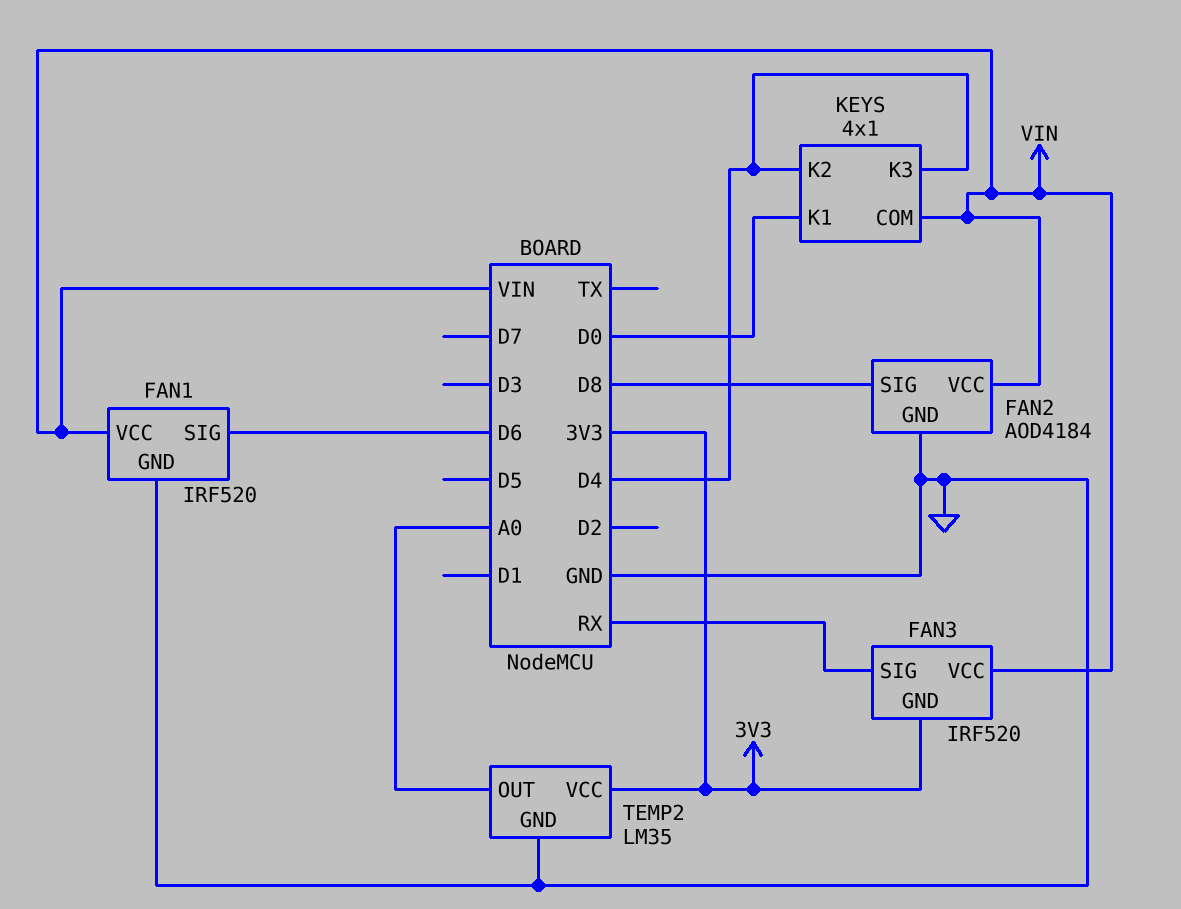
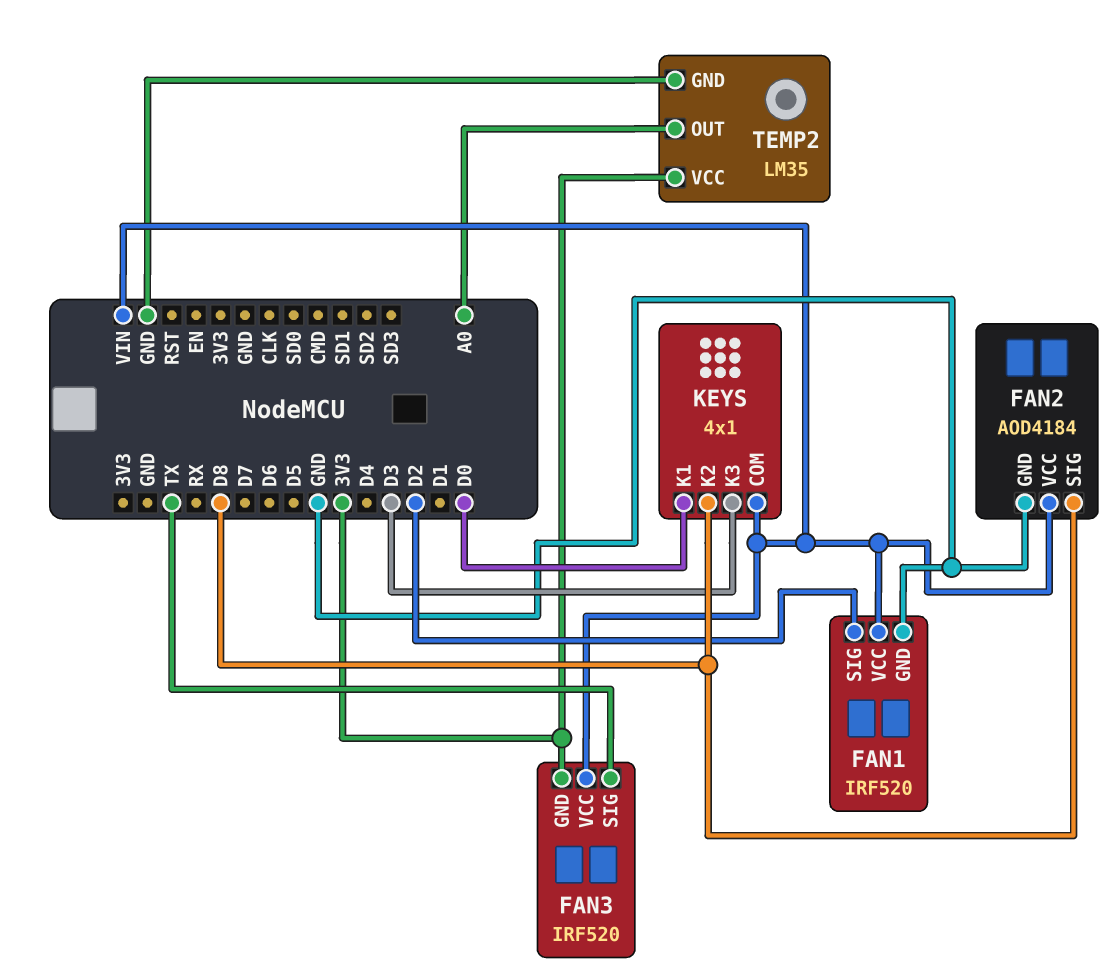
FAN1 pin SIG: D6 -> D2
FAN3 pin SIG: RX -> TX
KEYS pin K2: D4 -> D8
KEYS pin K3: D4 -> D3

